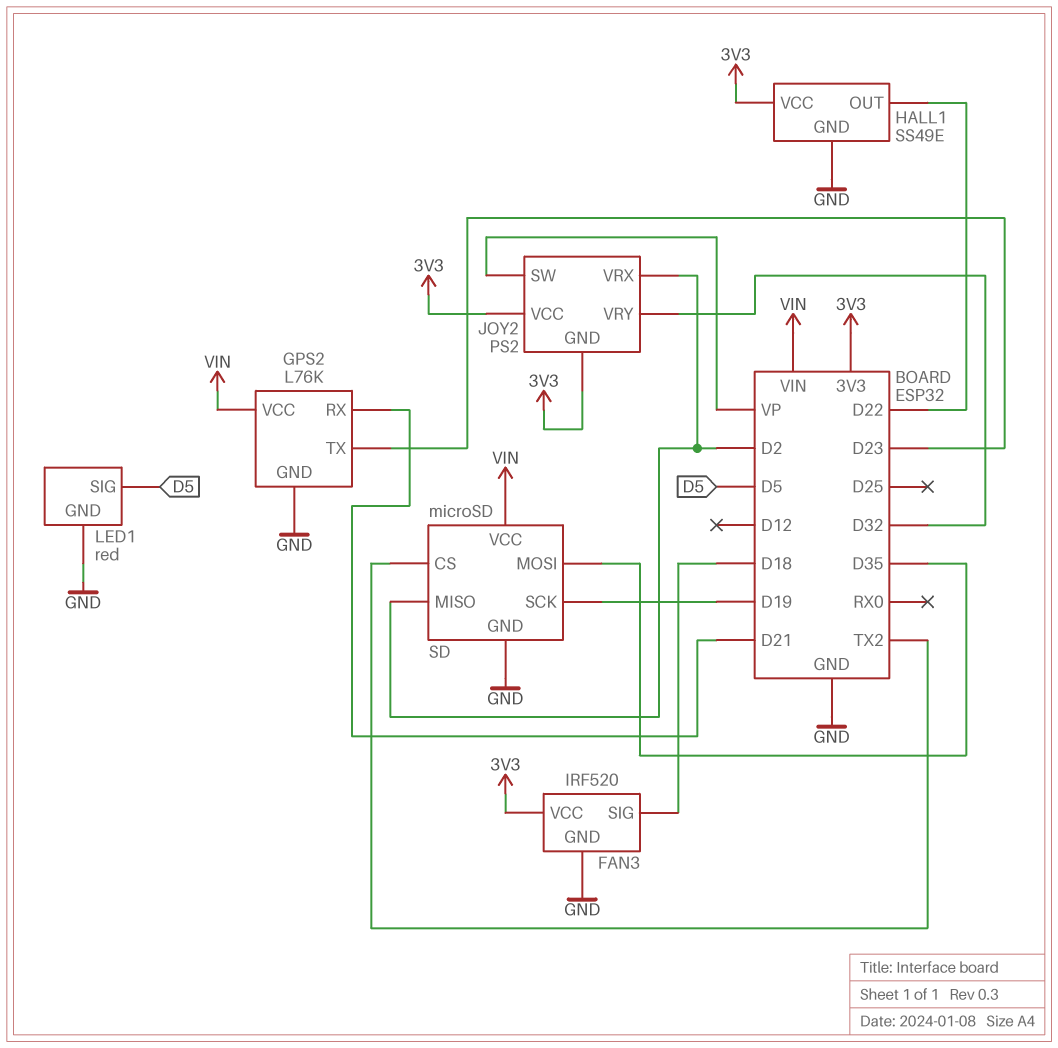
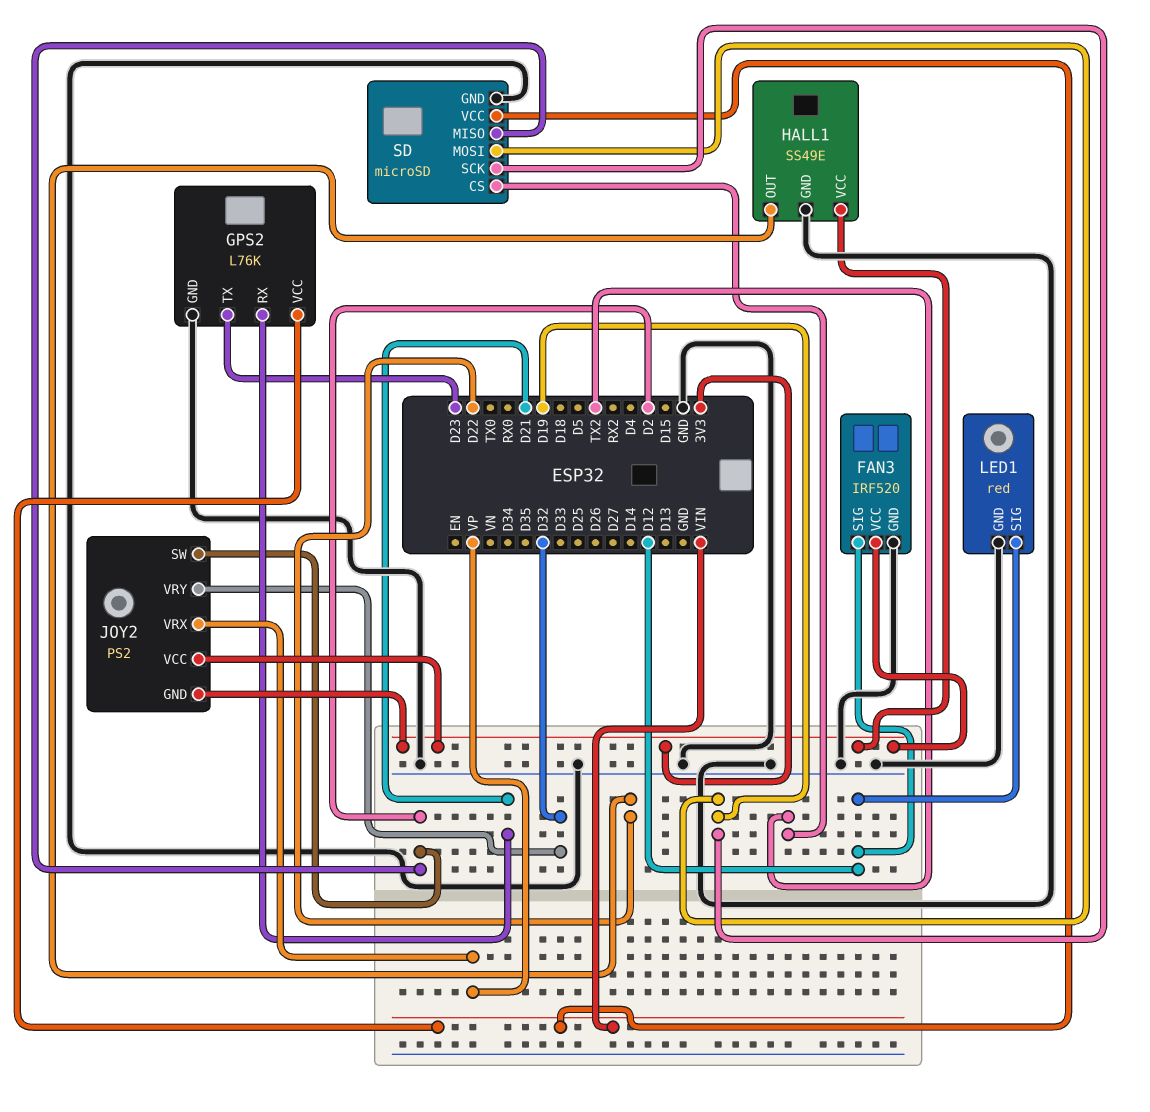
FAN3 pin SIG: D18 -> D12
JOY2 pin SW: VP -> D2
JOY2 pin VRX: D2 -> VP
LED1 pin SIG: D5 -> D12
SD pin MOSI: D35 -> D19

